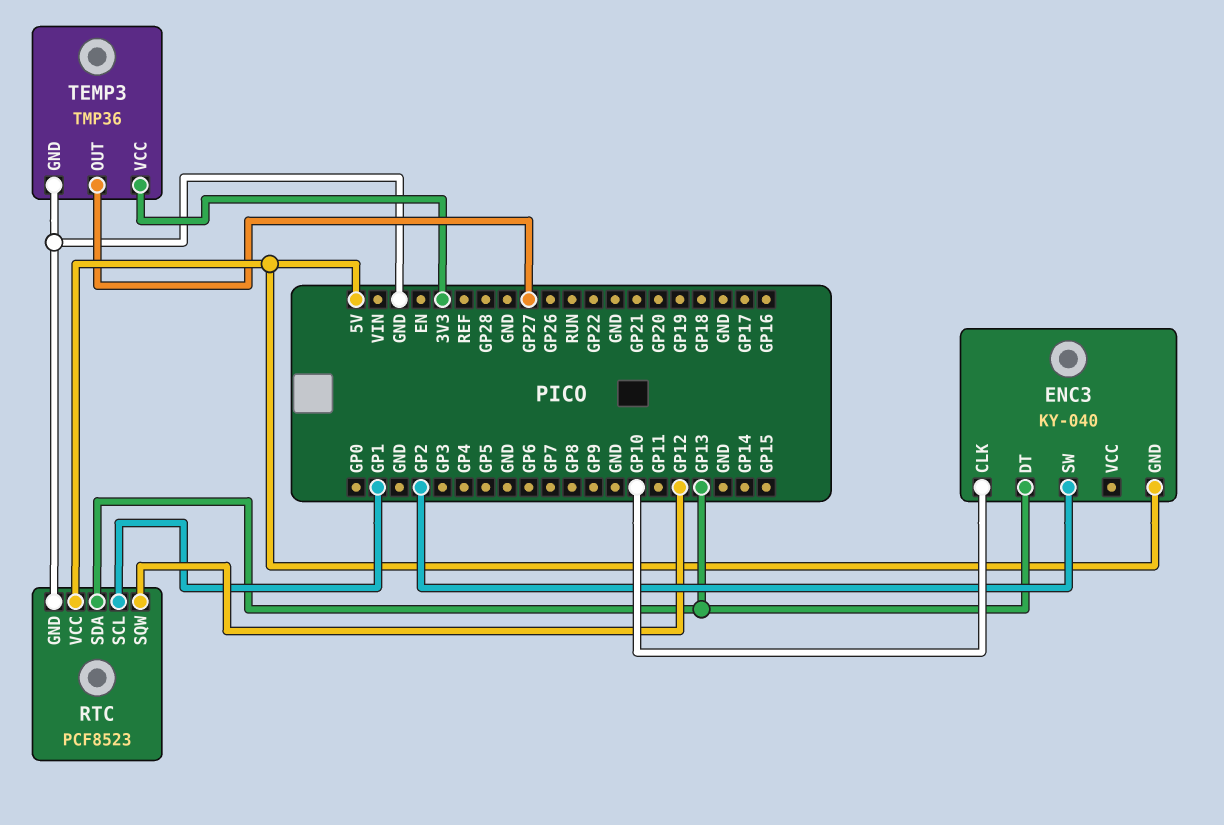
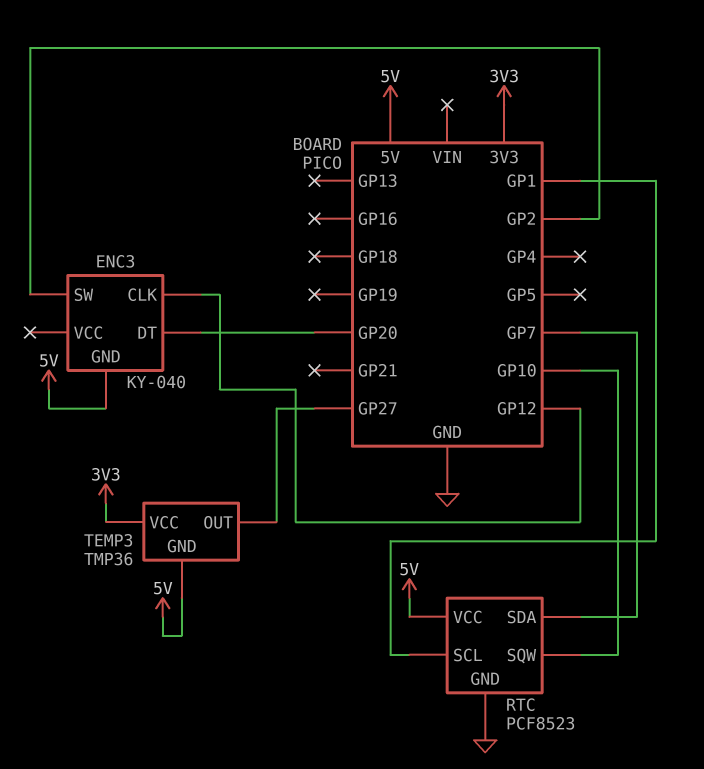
ENC3 pin CLK: GP10 -> GP12
ENC3 pin DT: GP13 -> GP20
RTC pin SDA: GP13 -> GP7
RTC pin SQW: GP12 -> GP10
TEMP3 pin GND: GND -> 5V

